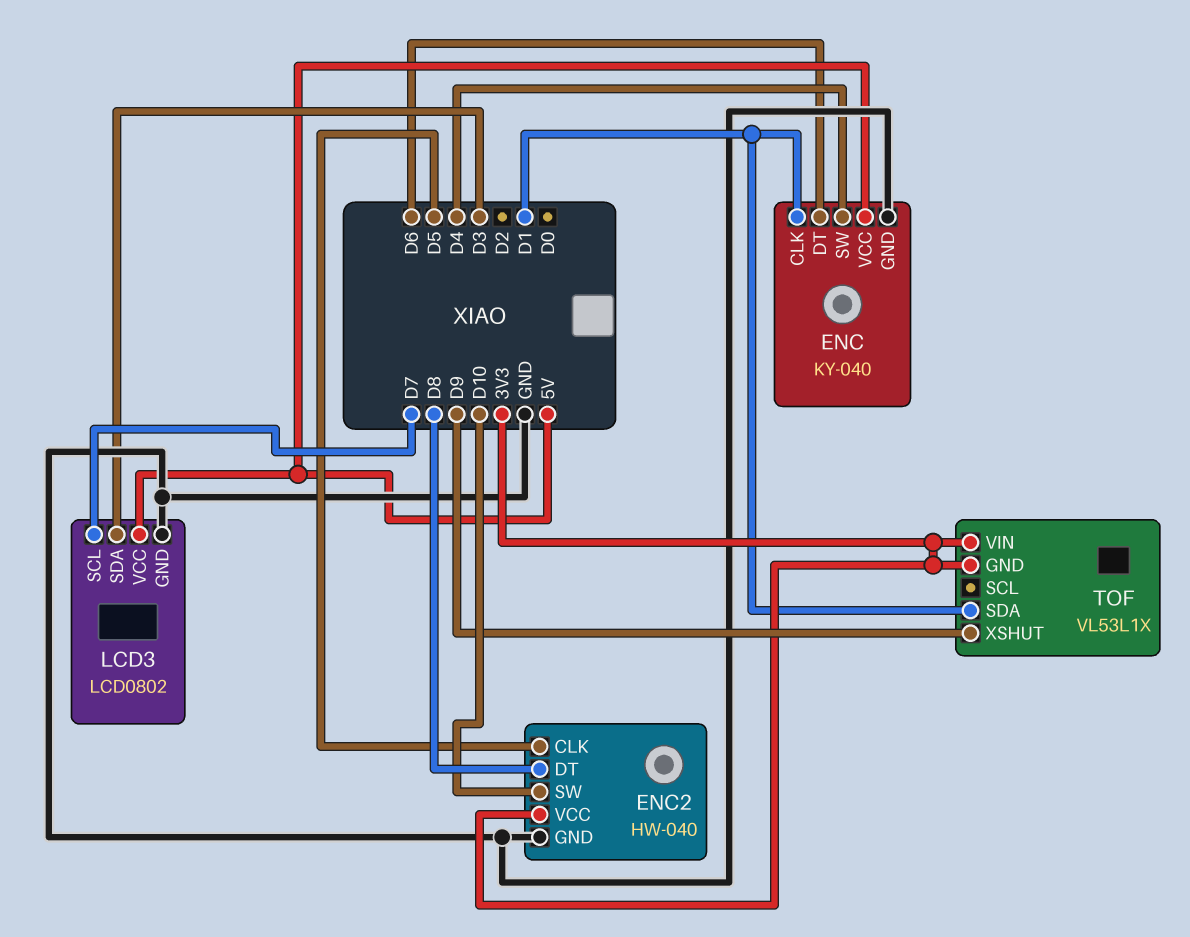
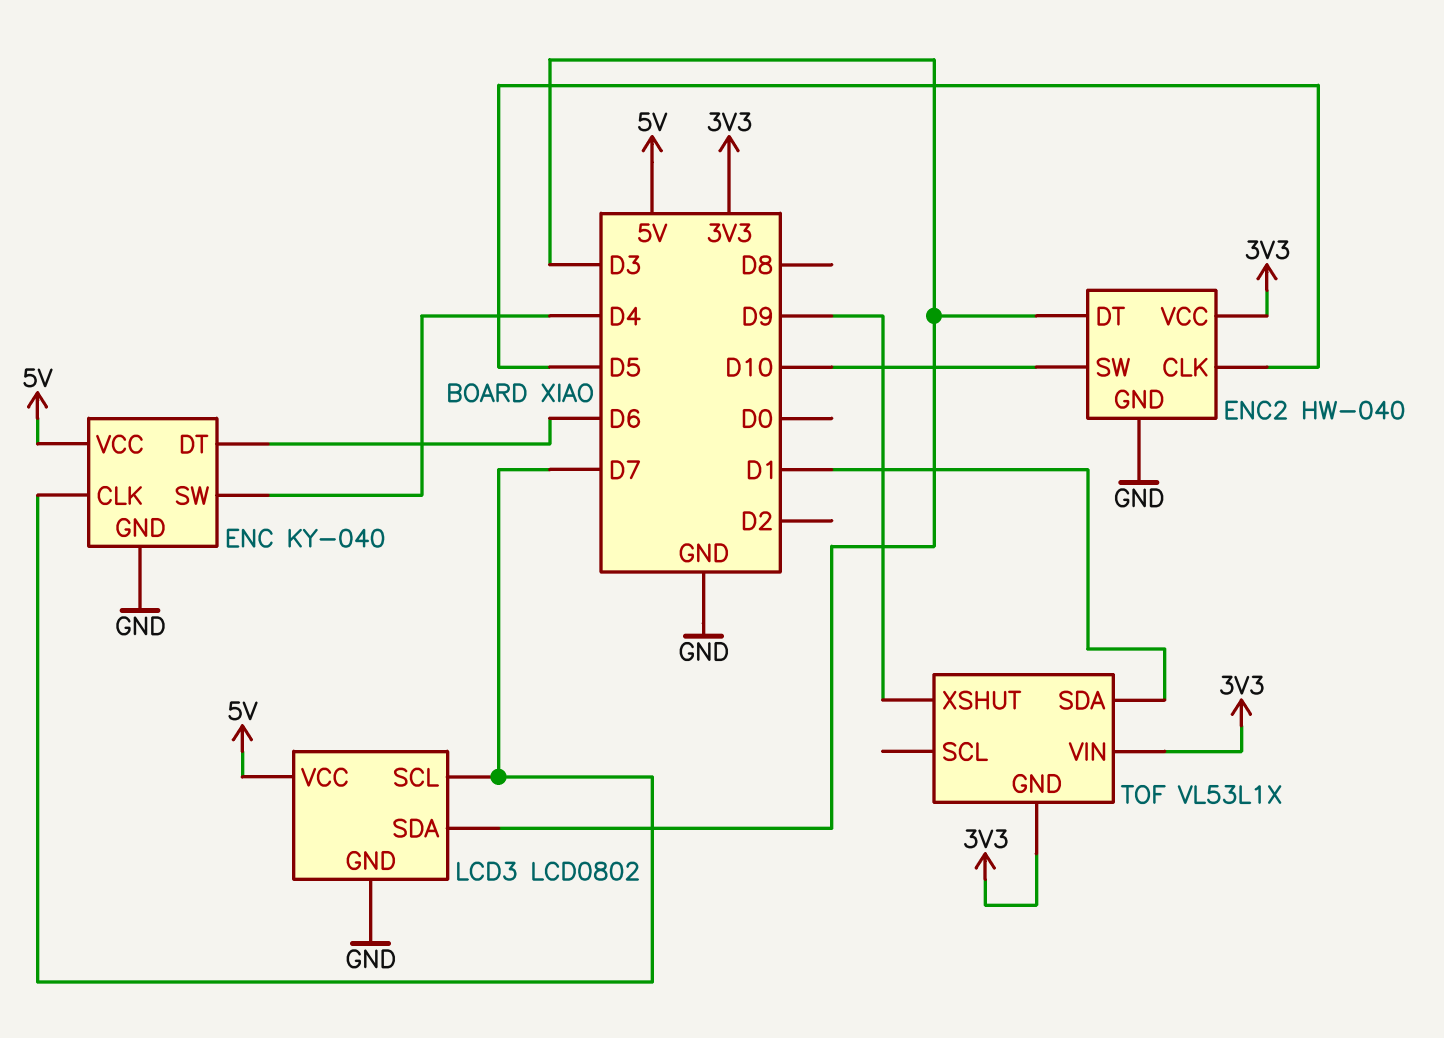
ENC pin CLK: D1 -> D7
ENC2 pin DT: D8 -> D3

